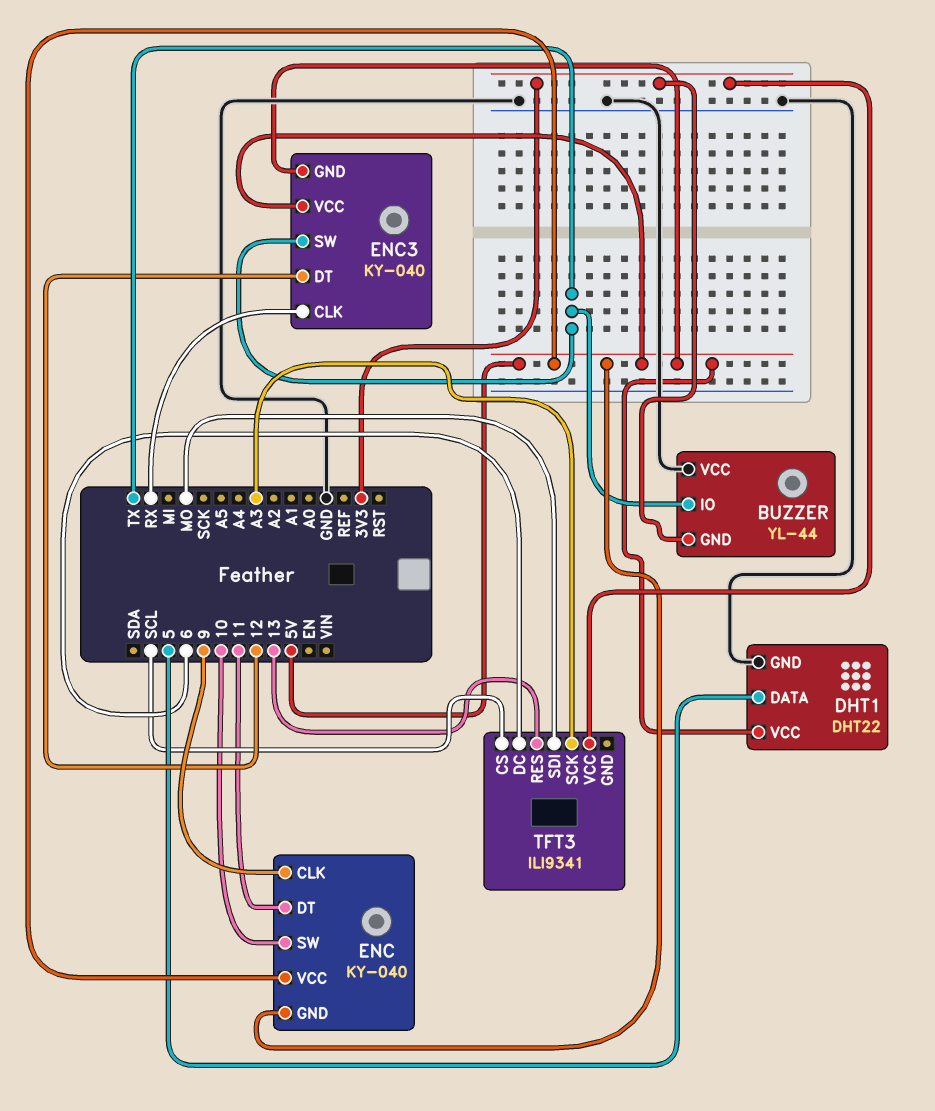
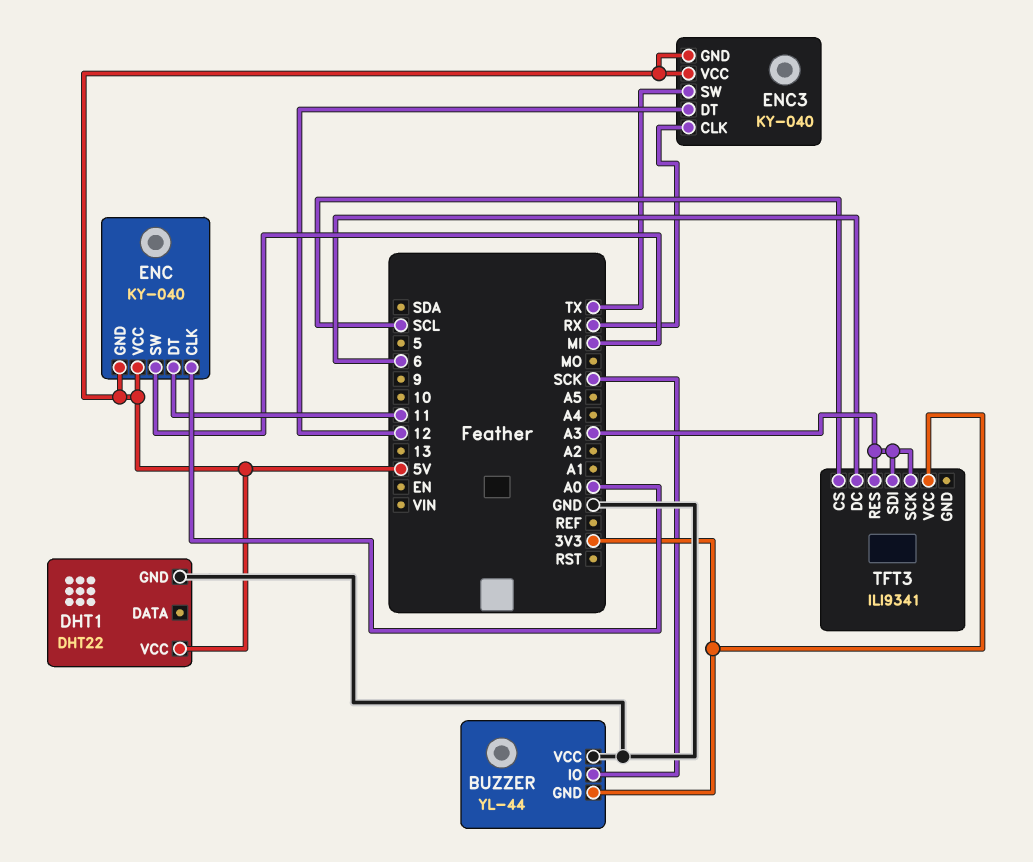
BUZZER pin IO: TX -> SCK
DHT1 pin DATA: 5 -> none
ENC pin CLK: 9 -> A0
ENC pin SW: 10 -> MI
TFT3 pin RES: 13 -> A3
TFT3 pin SDI: MO -> A3

